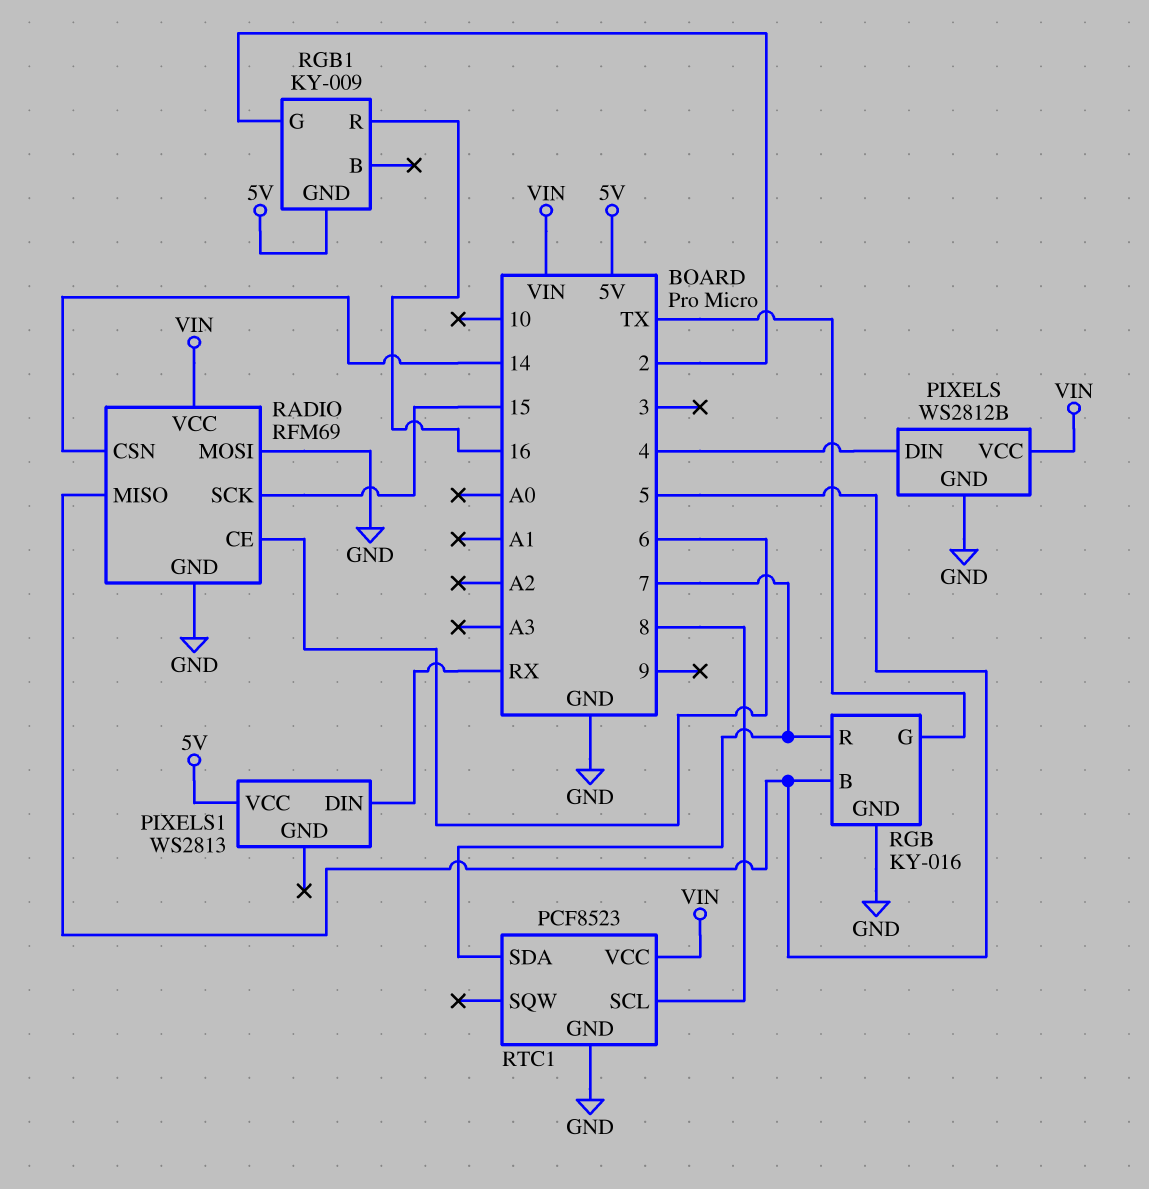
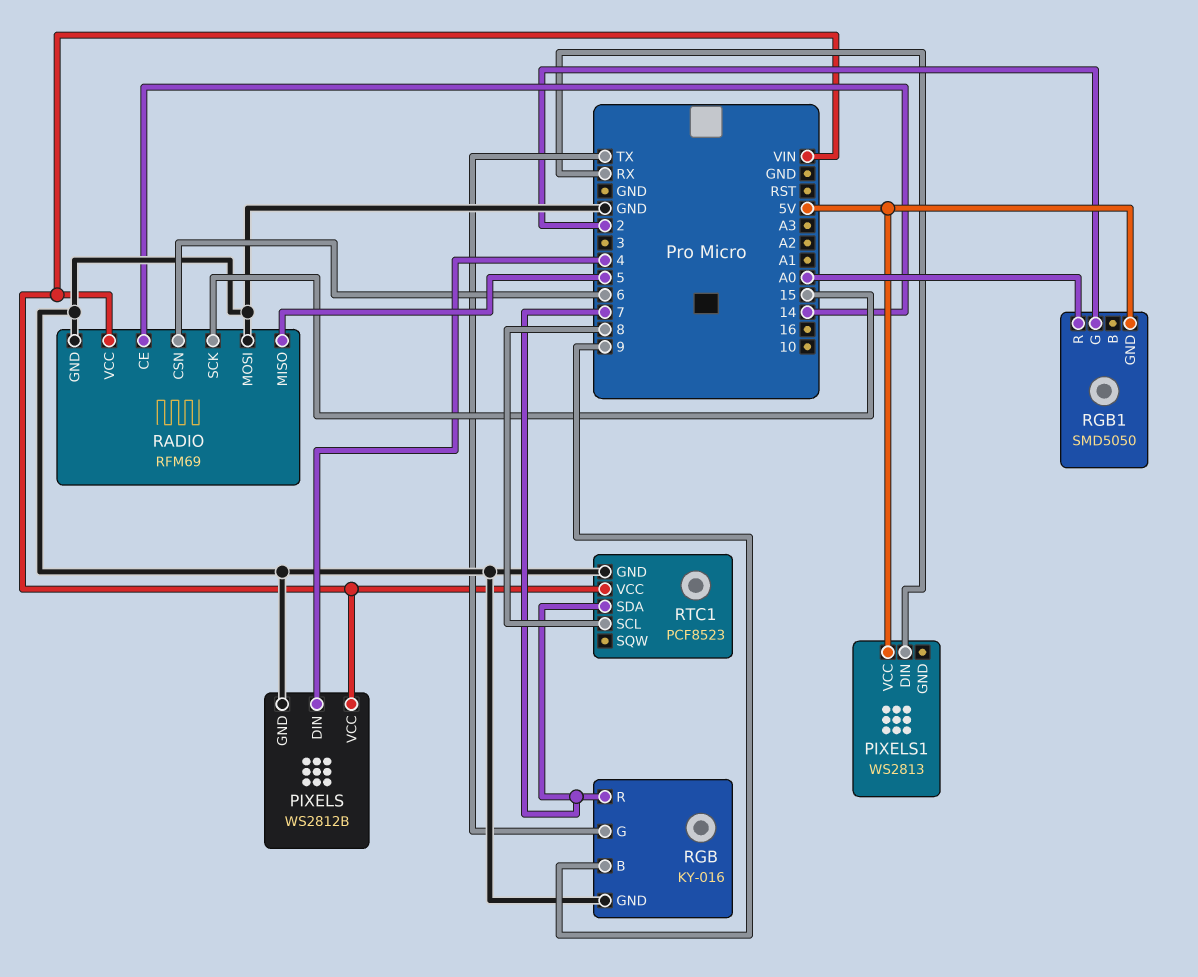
RADIO pin CE: 6 -> 14
RADIO pin CSN: 14 -> 6
RGB pin B: 5 -> 9
RGB1: KY-009 -> SMD5050
RGB1 pin R: 16 -> A0

